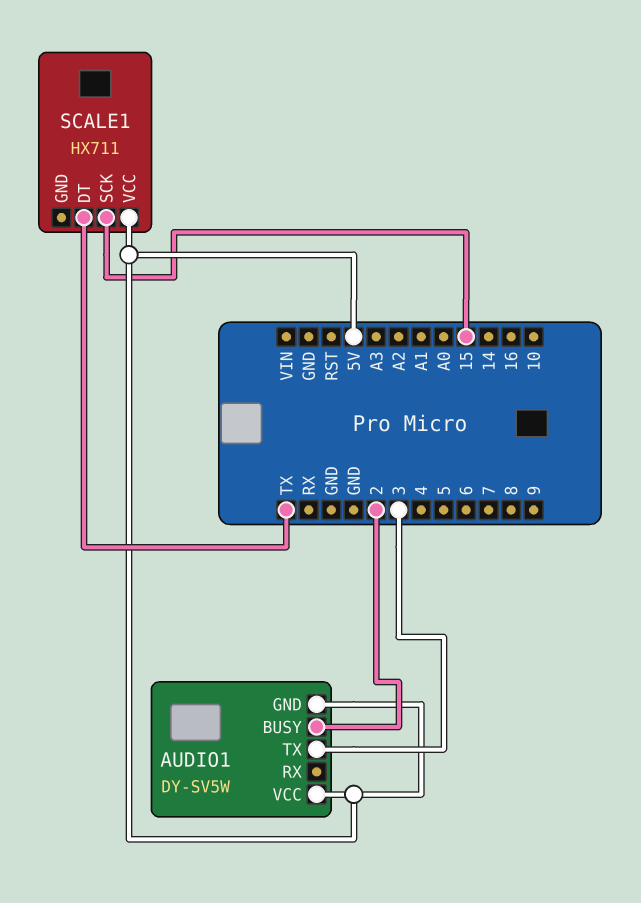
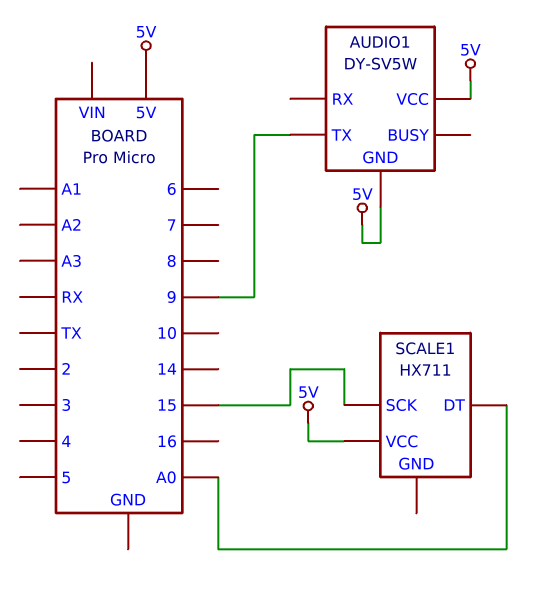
AUDIO1 pin BUSY: 2 -> none
AUDIO1 pin TX: 3 -> 9
SCALE1 pin DT: TX -> A0

